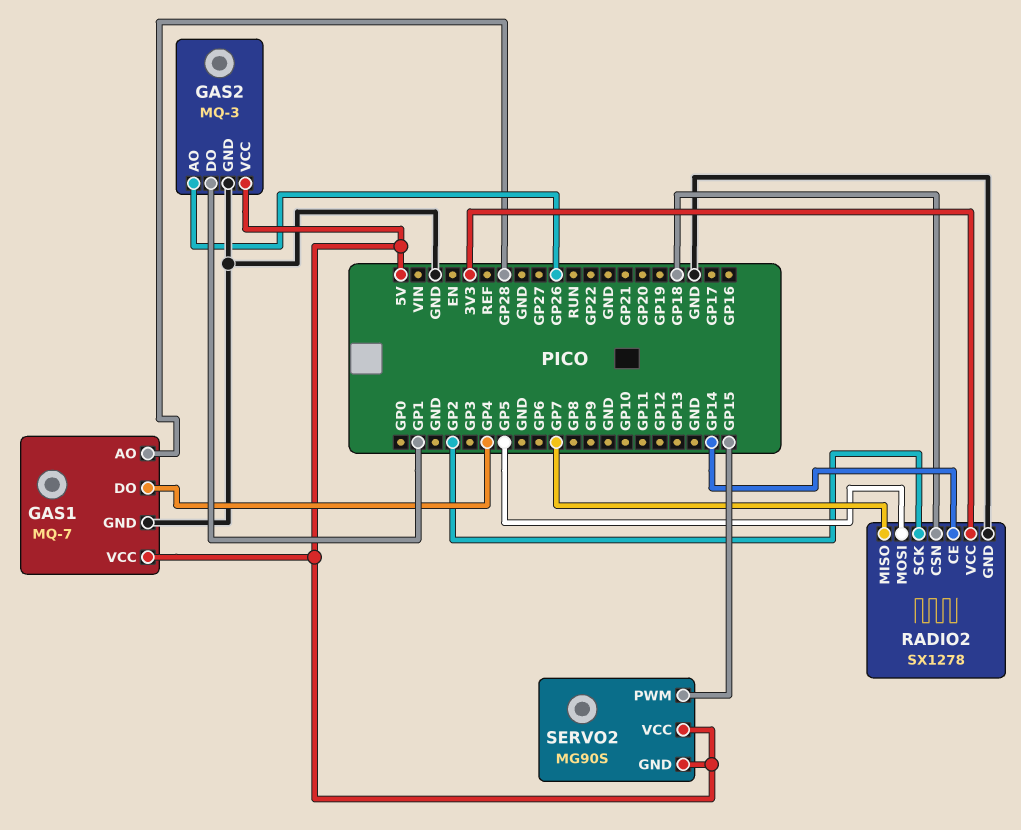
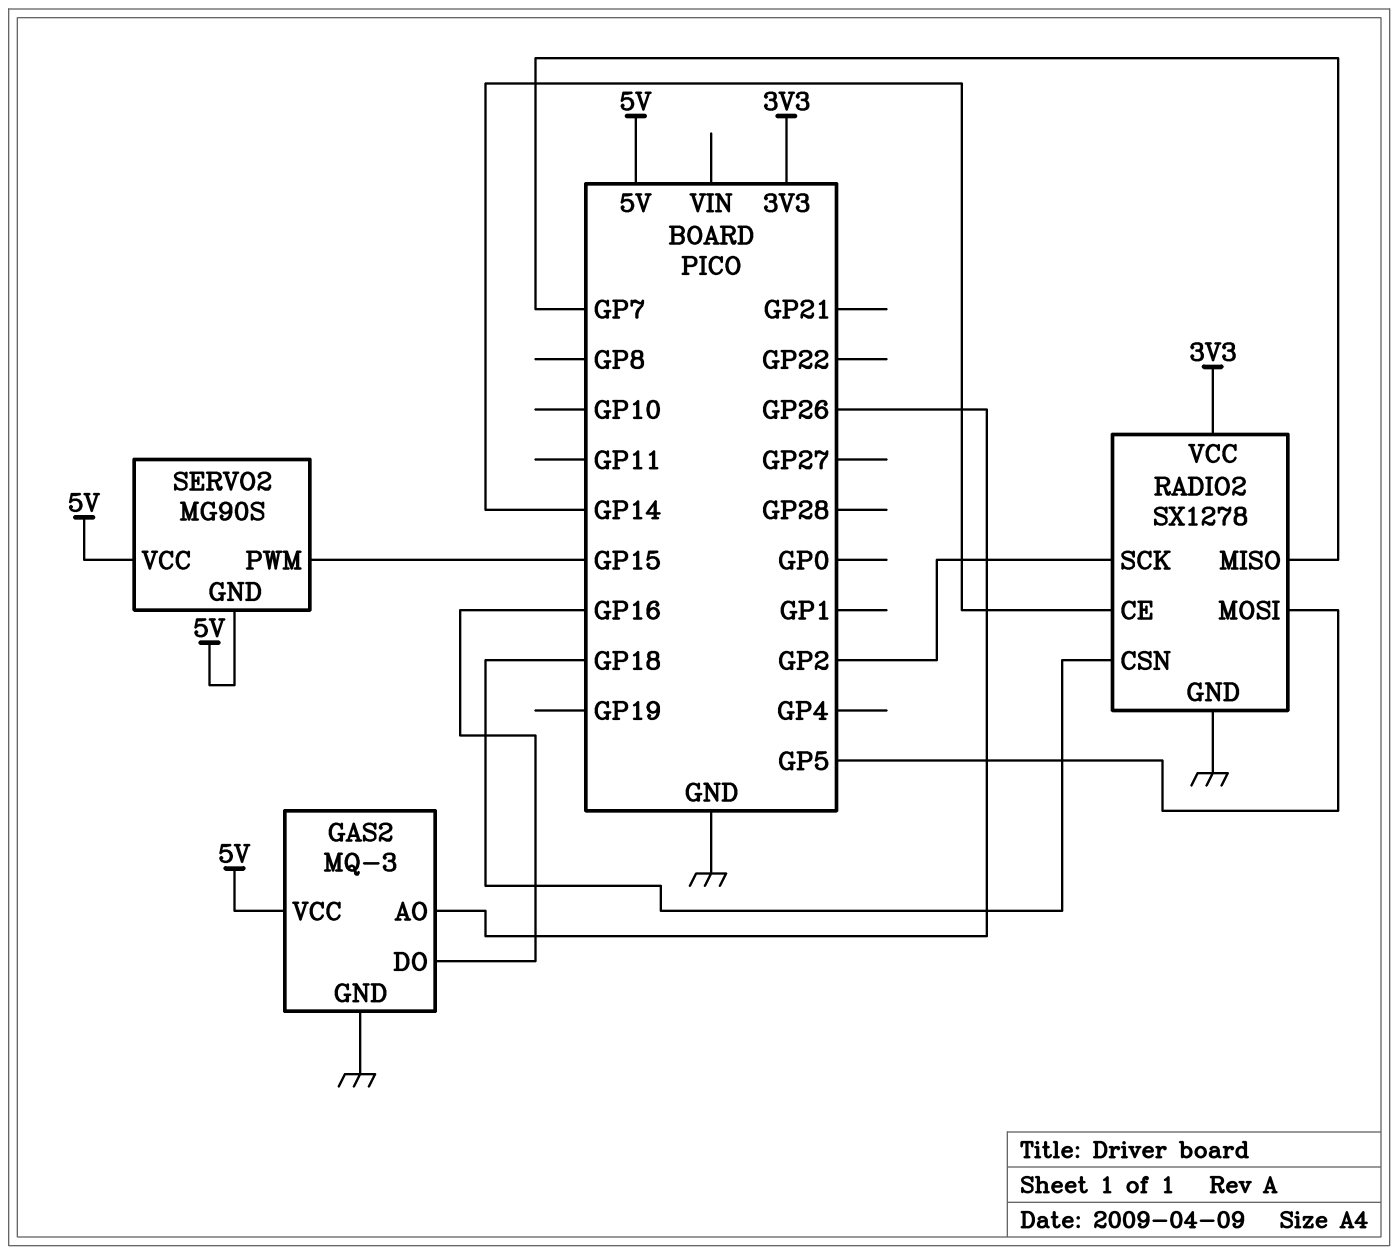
GAS1: MQ-7 -> none
GAS1 pin AO: GP28 -> none
GAS1 pin DO: GP4 -> none
GAS1 pin GND: GND -> none
GAS1 pin VCC: 5V -> none
GAS2 pin DO: GP1 -> GP16

